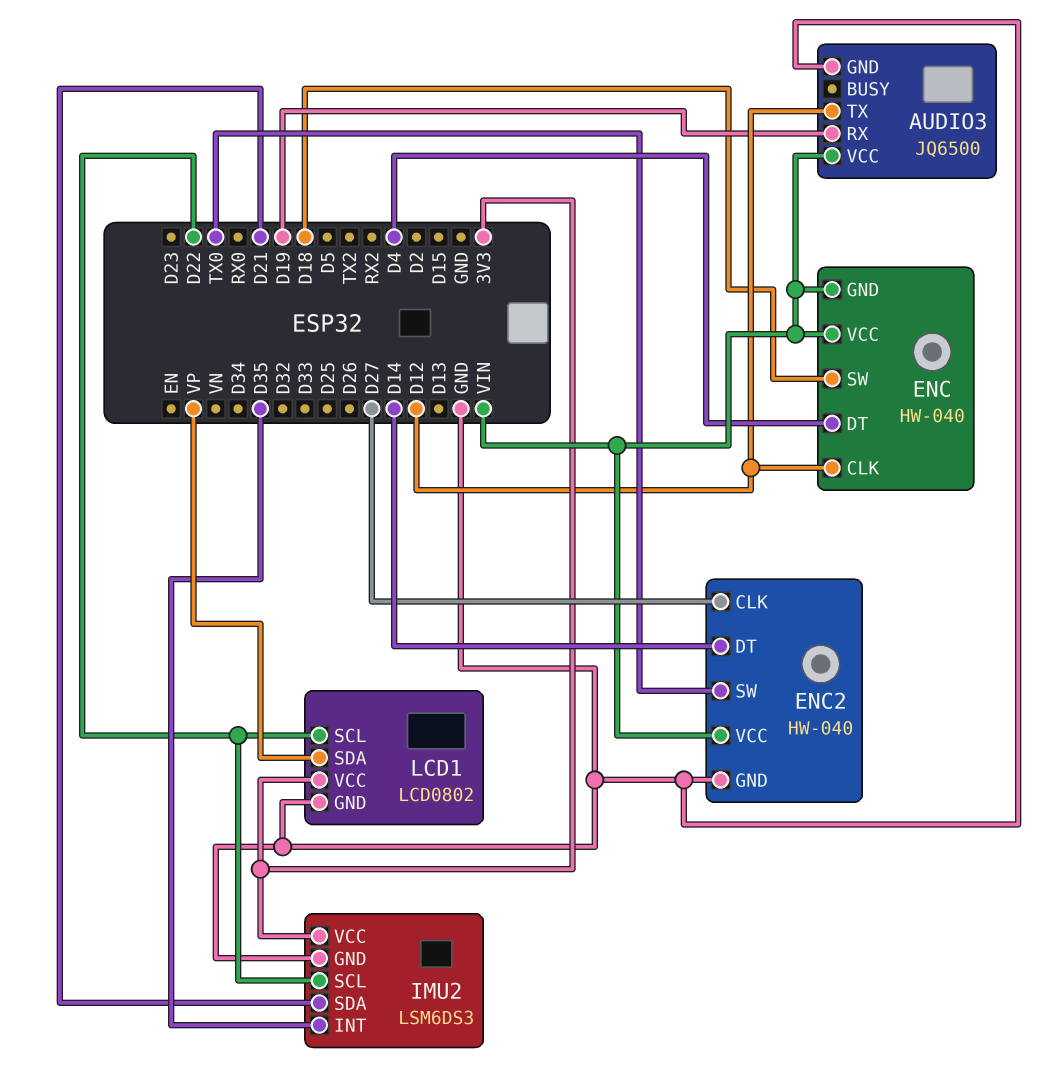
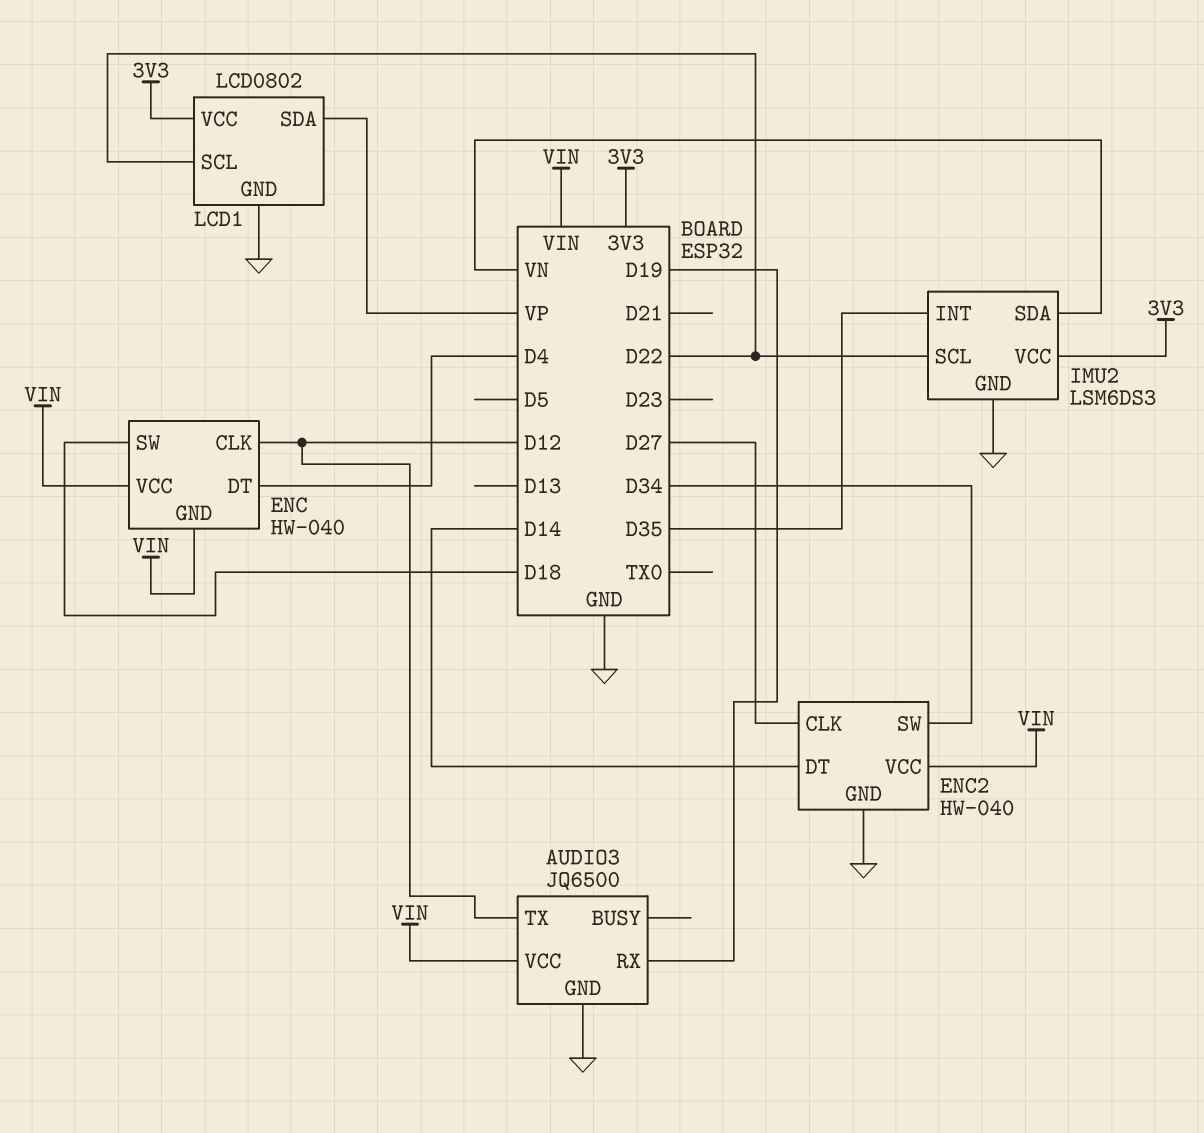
ENC2 pin SW: TX0 -> D34
IMU2 pin SDA: D21 -> VN

